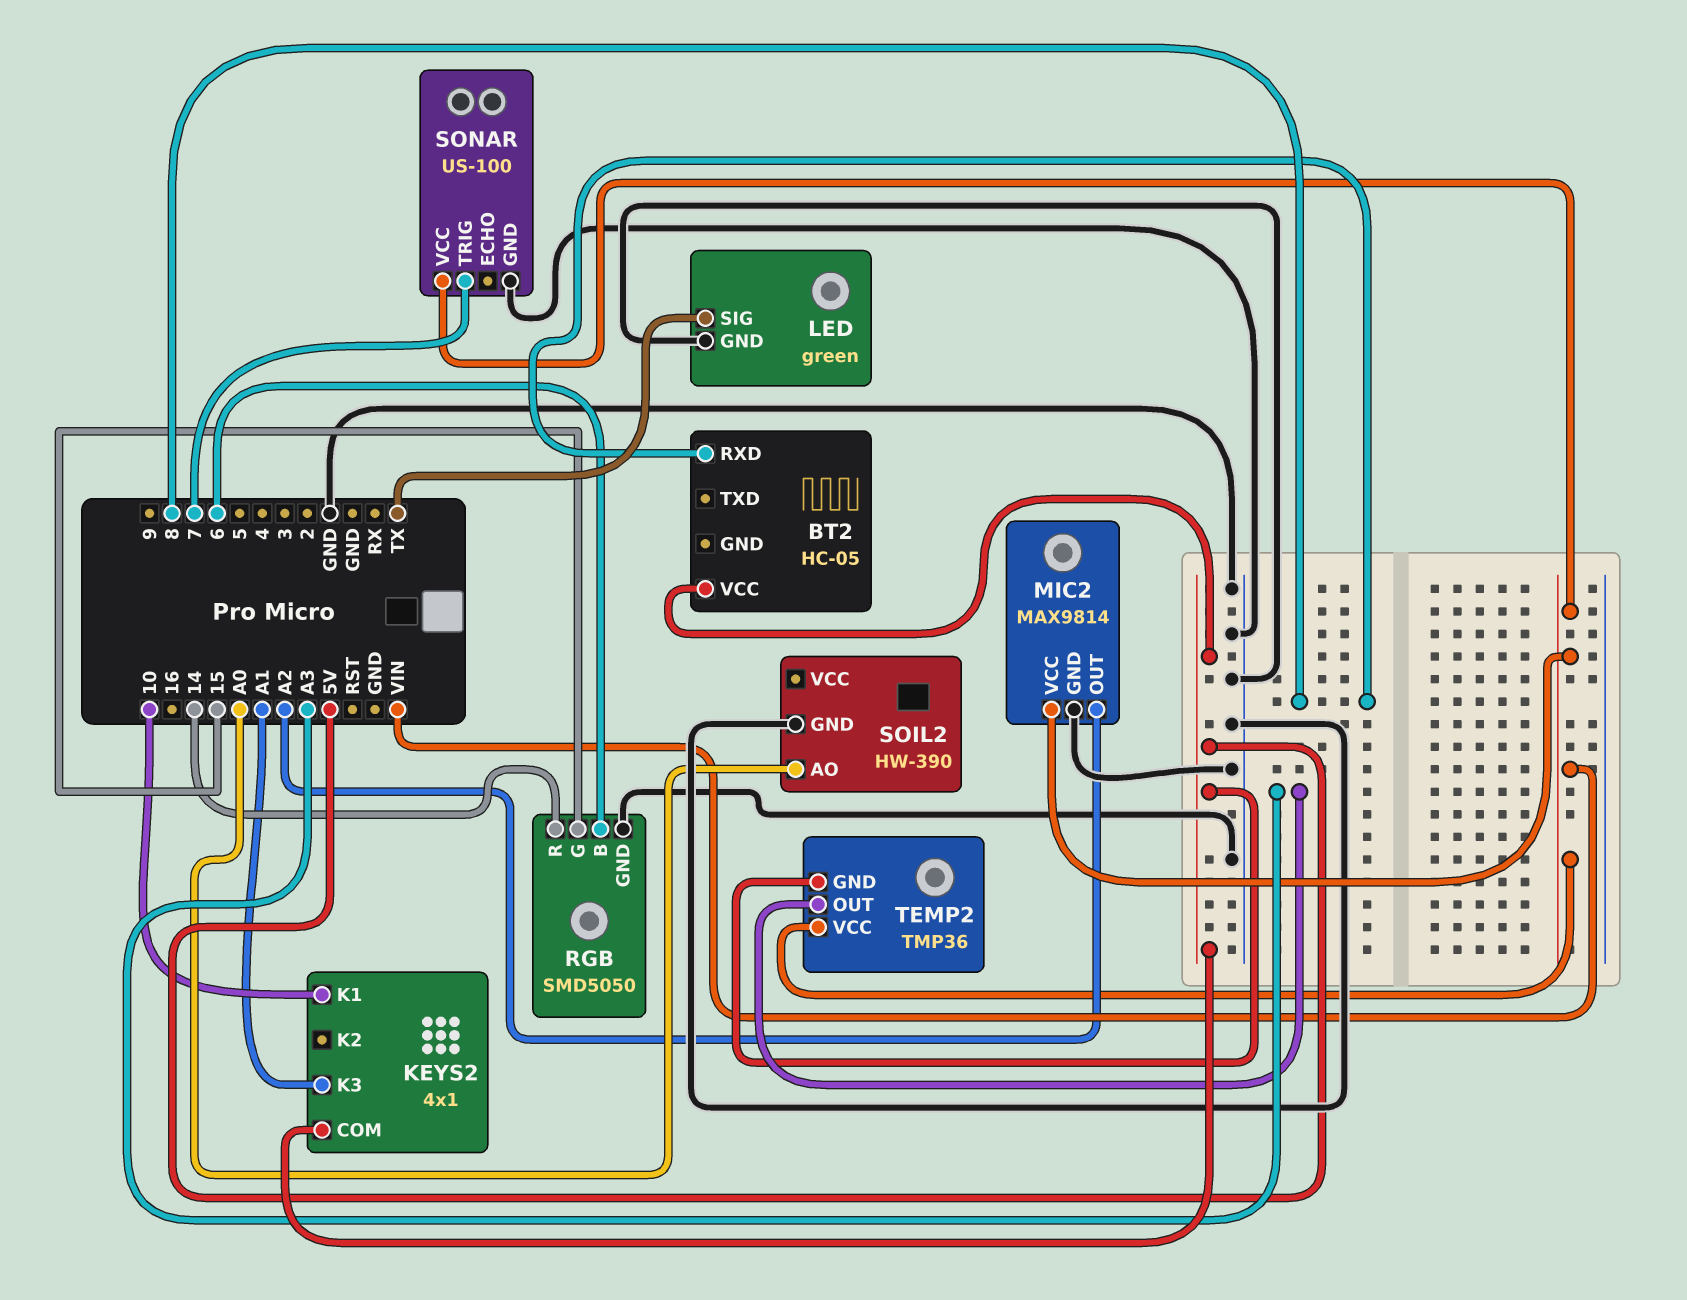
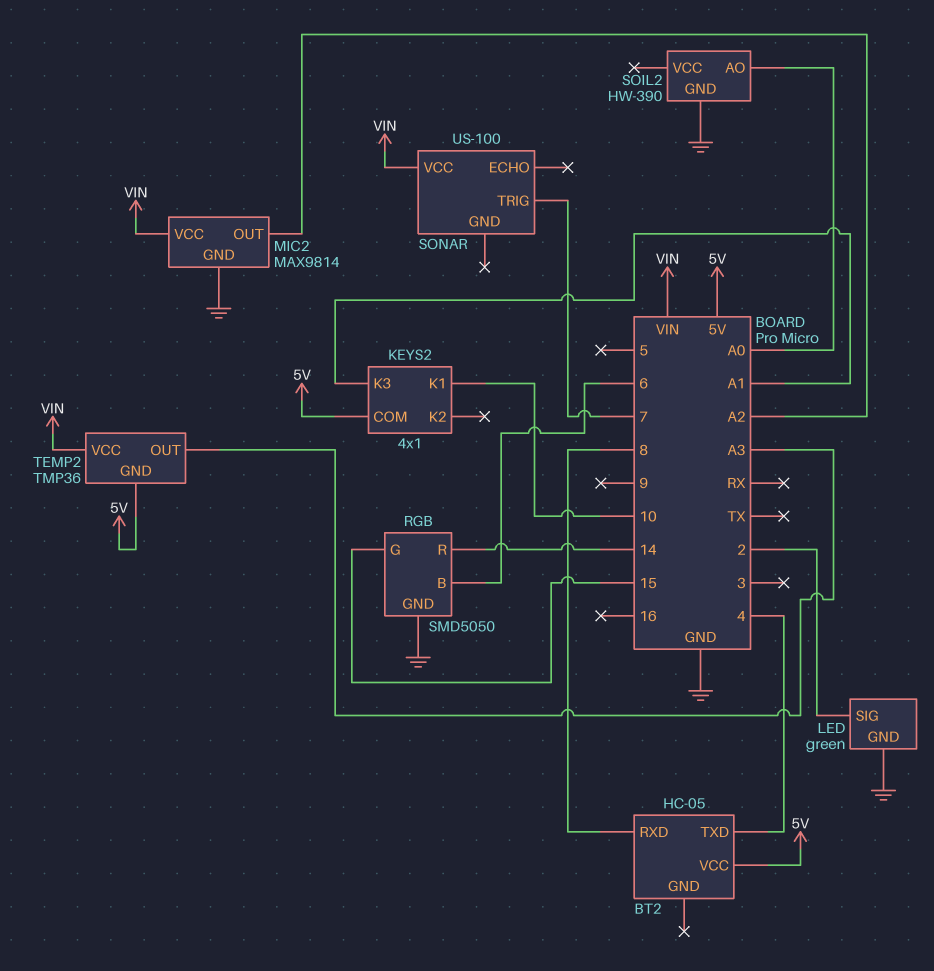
BT2 pin TXD: none -> 4
LED pin SIG: TX -> 2
SONAR pin GND: GND -> none

